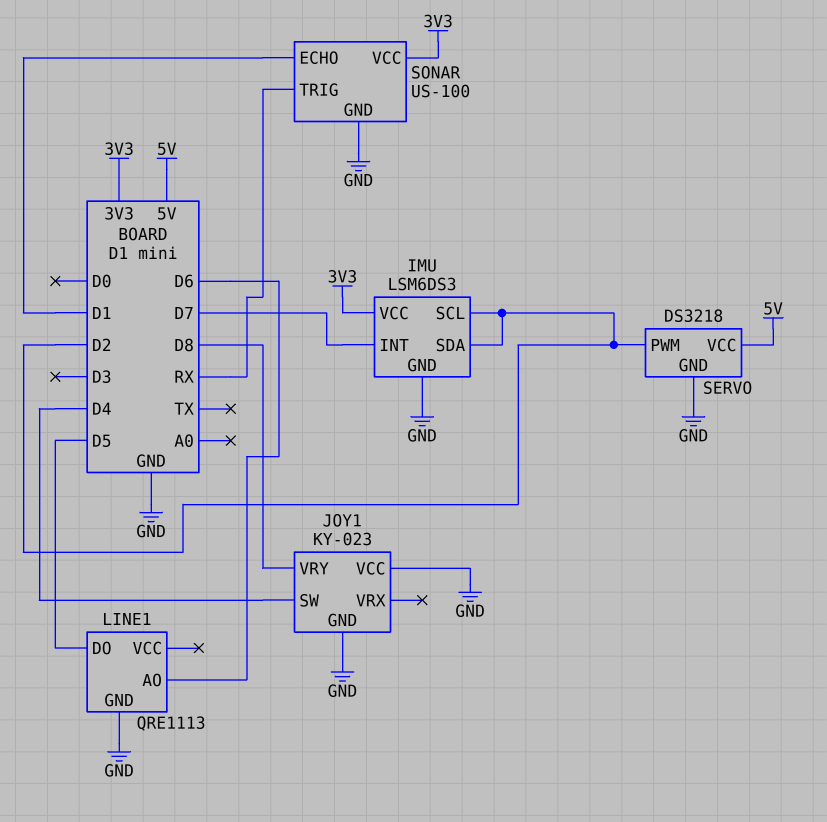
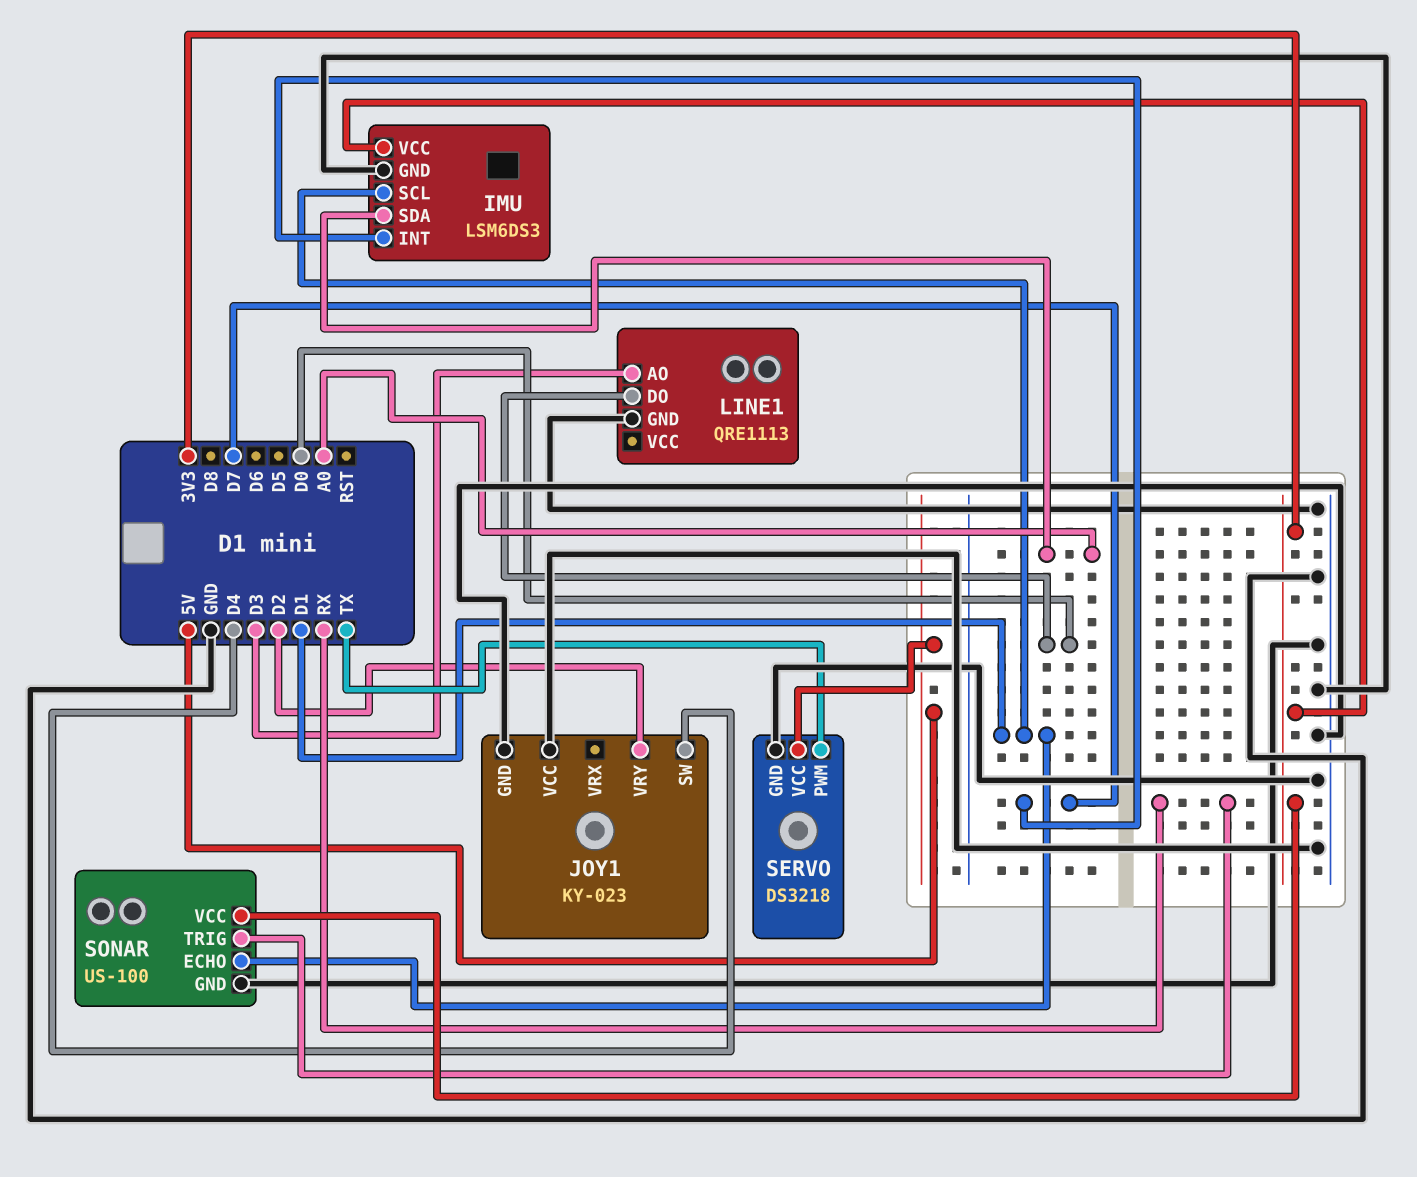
IMU pin SCL: D2 -> D1
IMU pin SDA: D2 -> A0
JOY1 pin VRY: D8 -> D2
LINE1 pin AO: D6 -> D3
LINE1 pin DO: D5 -> D0
SERVO pin PWM: D2 -> TX

